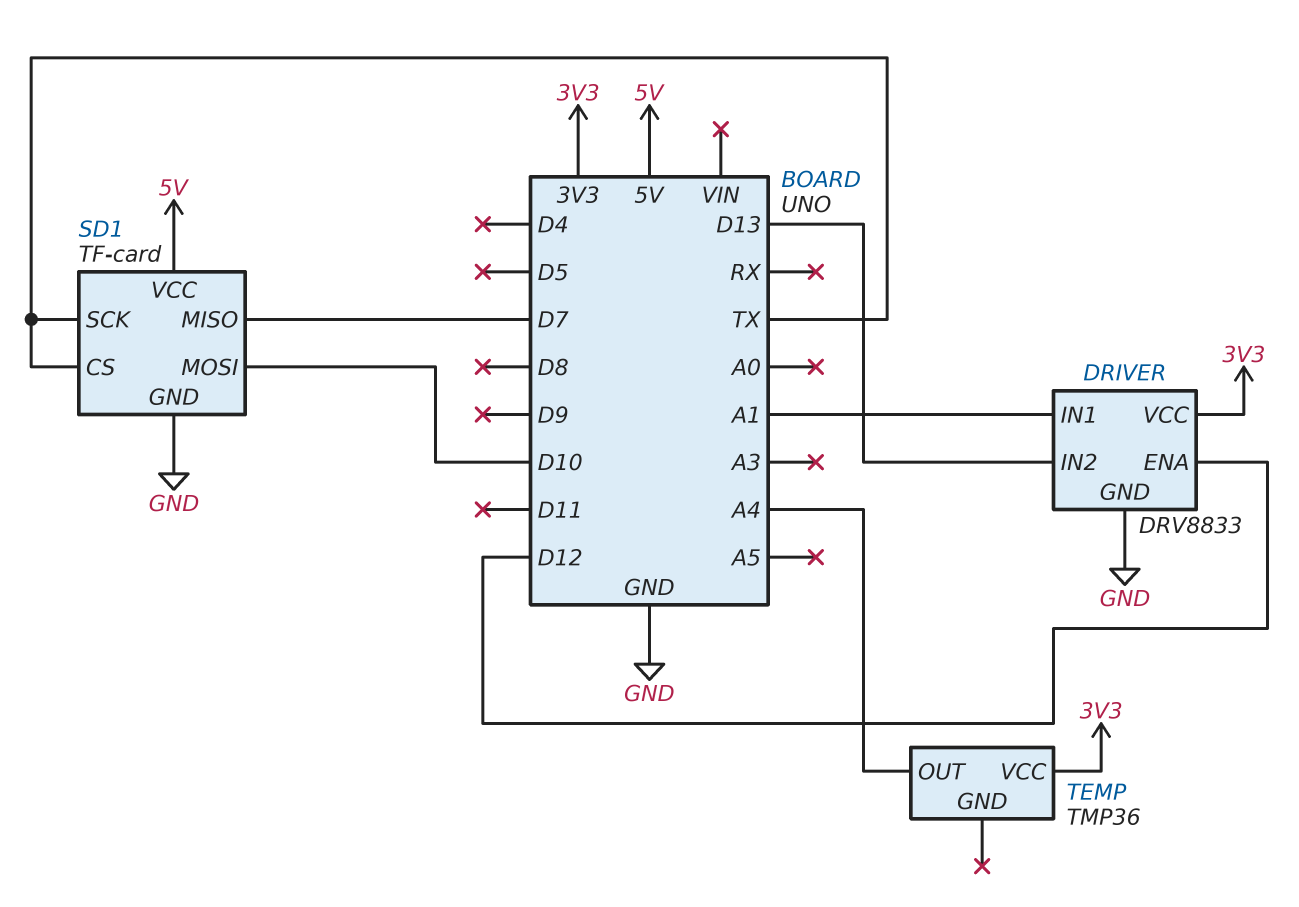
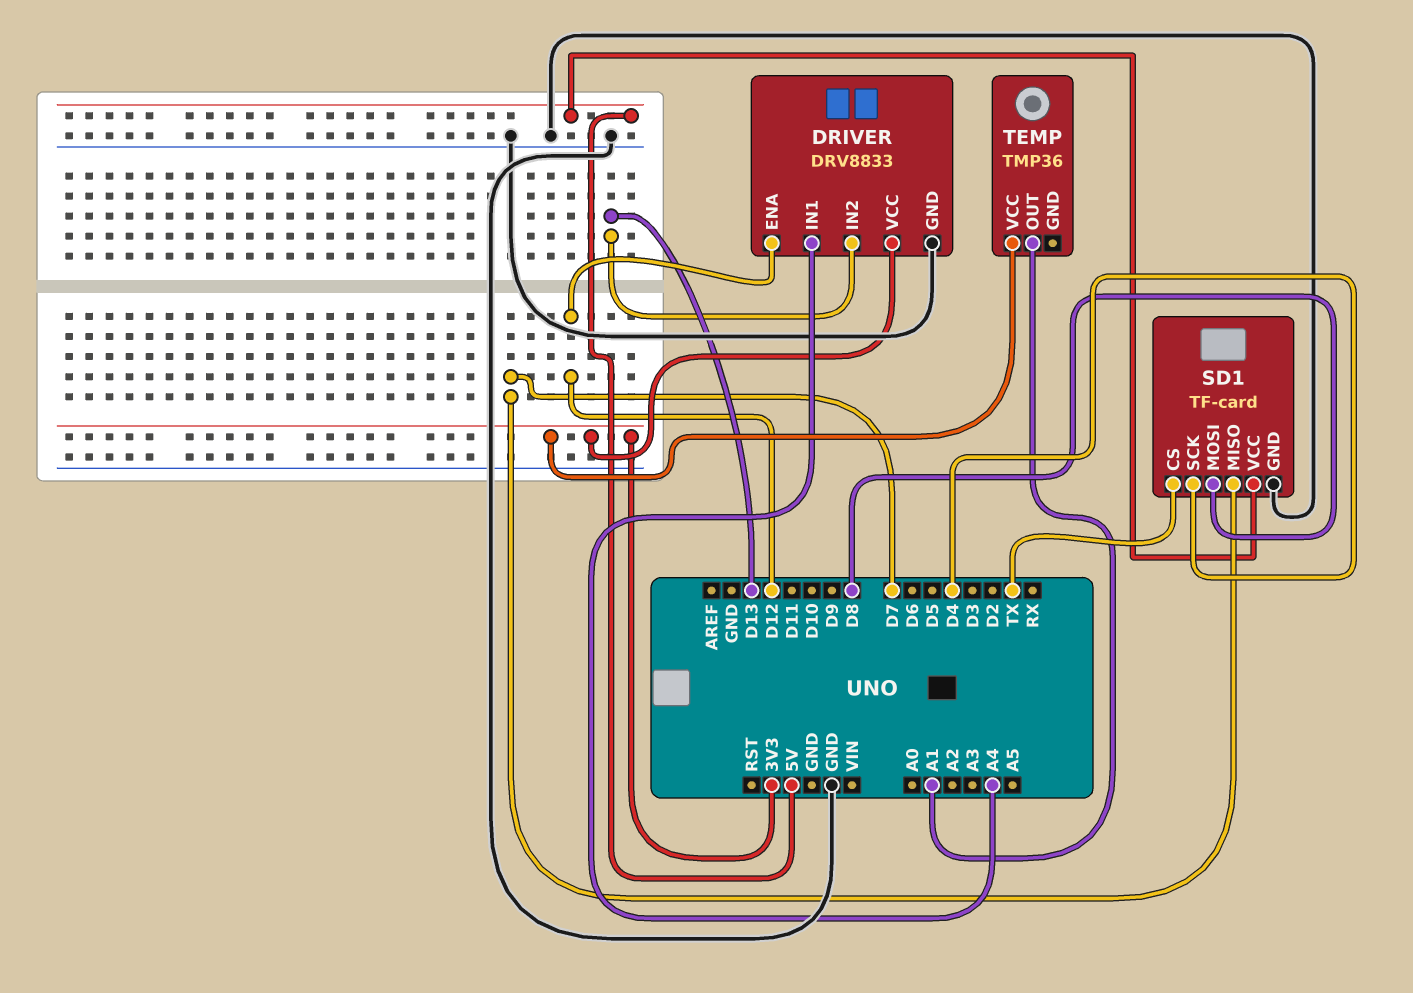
DRIVER pin IN1: A1 -> A4
SD1 pin MOSI: D10 -> D8
SD1 pin SCK: TX -> D4
TEMP pin OUT: A4 -> A1

